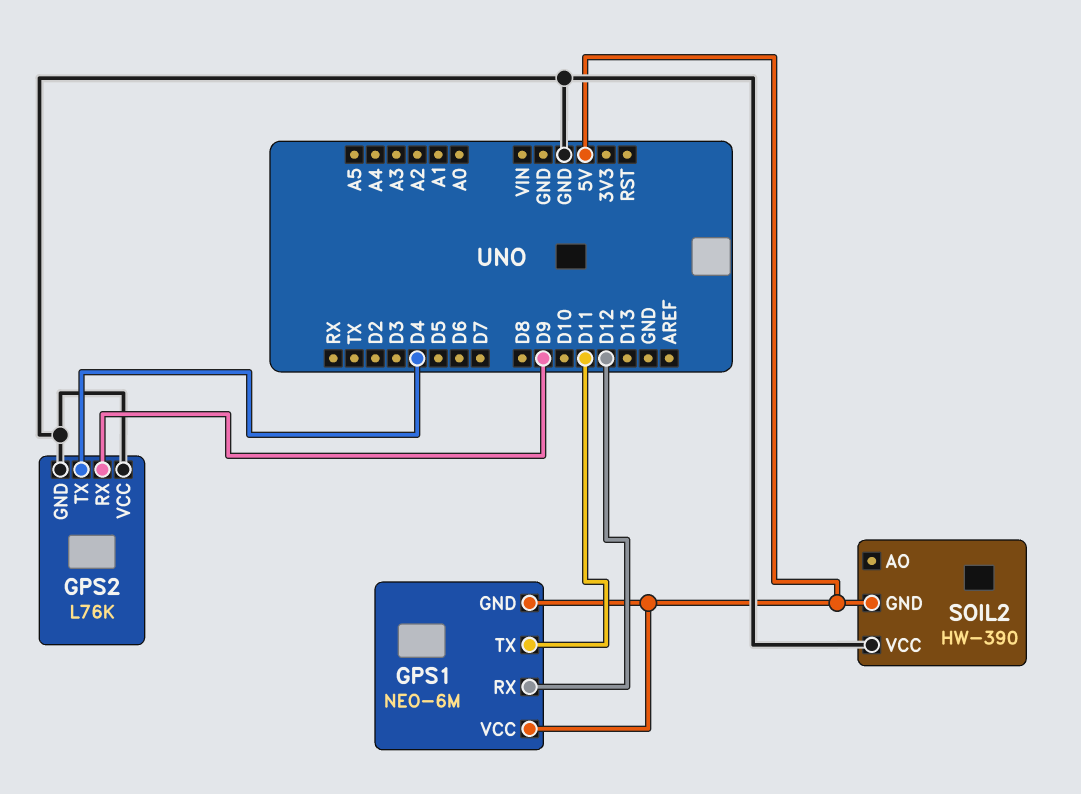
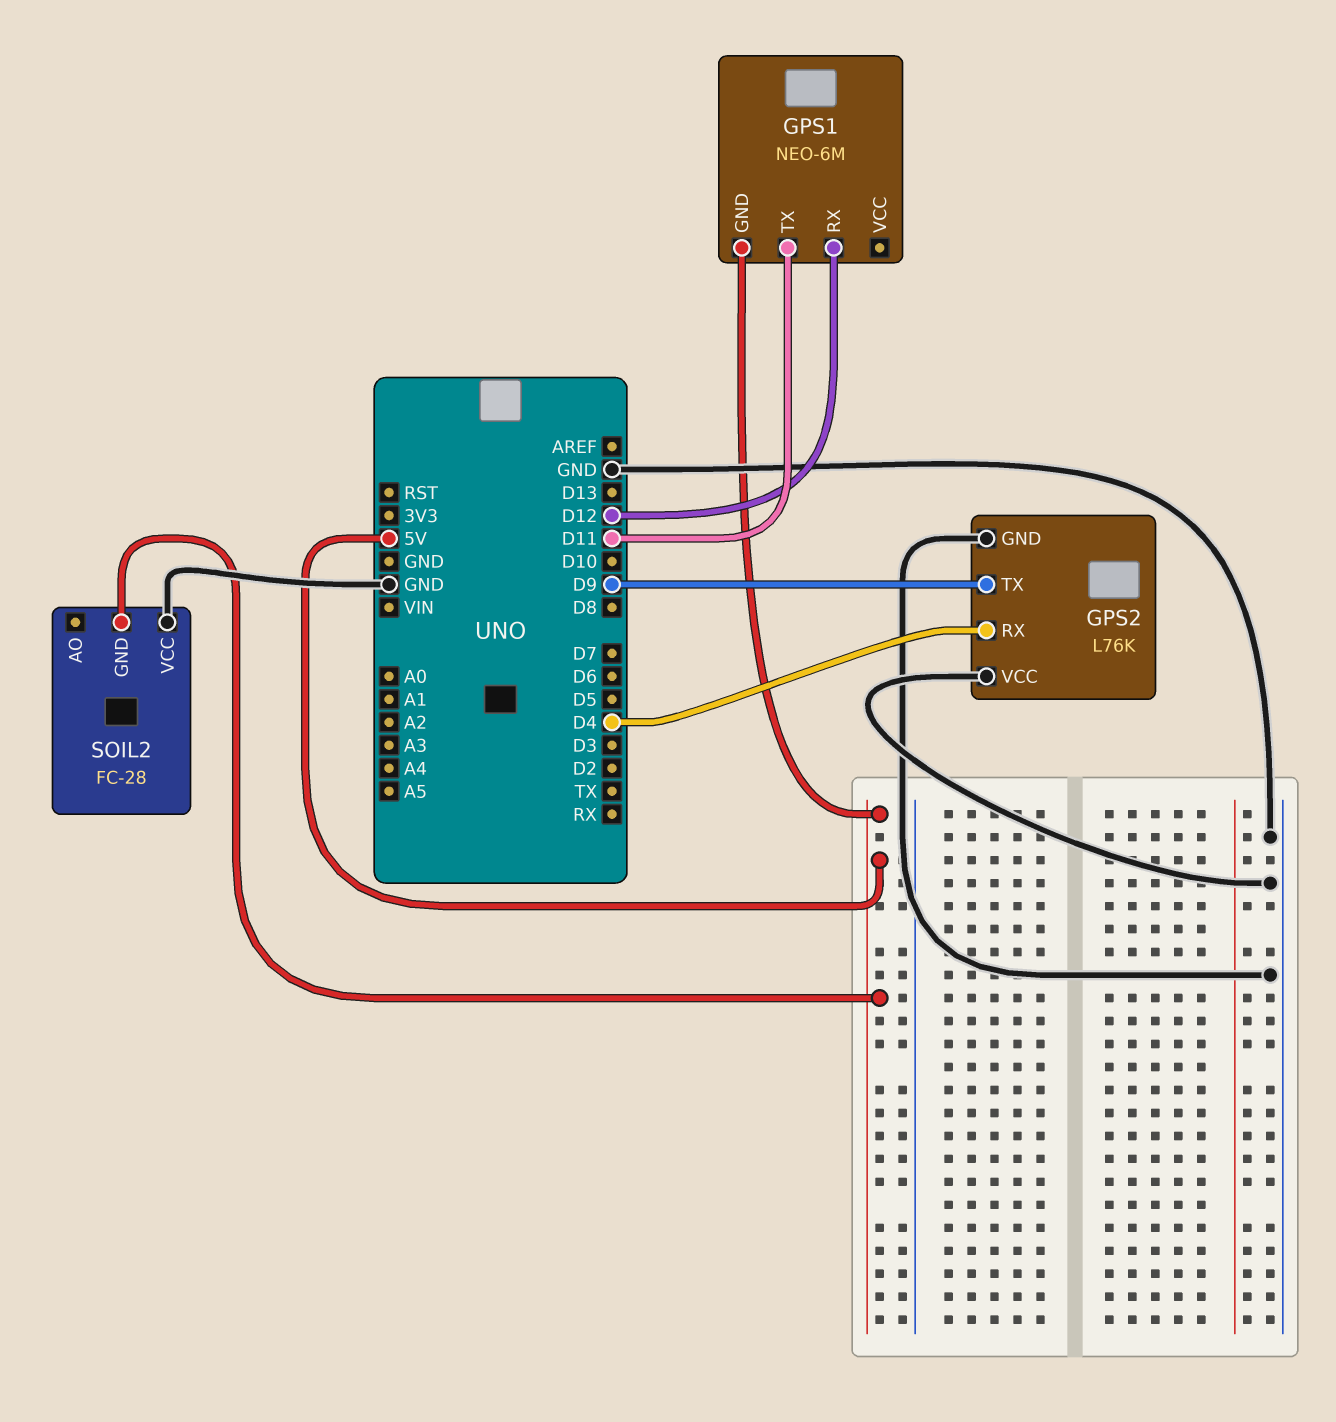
GPS1 pin VCC: 5V -> none
GPS2 pin RX: D9 -> D4
GPS2 pin TX: D4 -> D9
SOIL2: HW-390 -> FC-28

